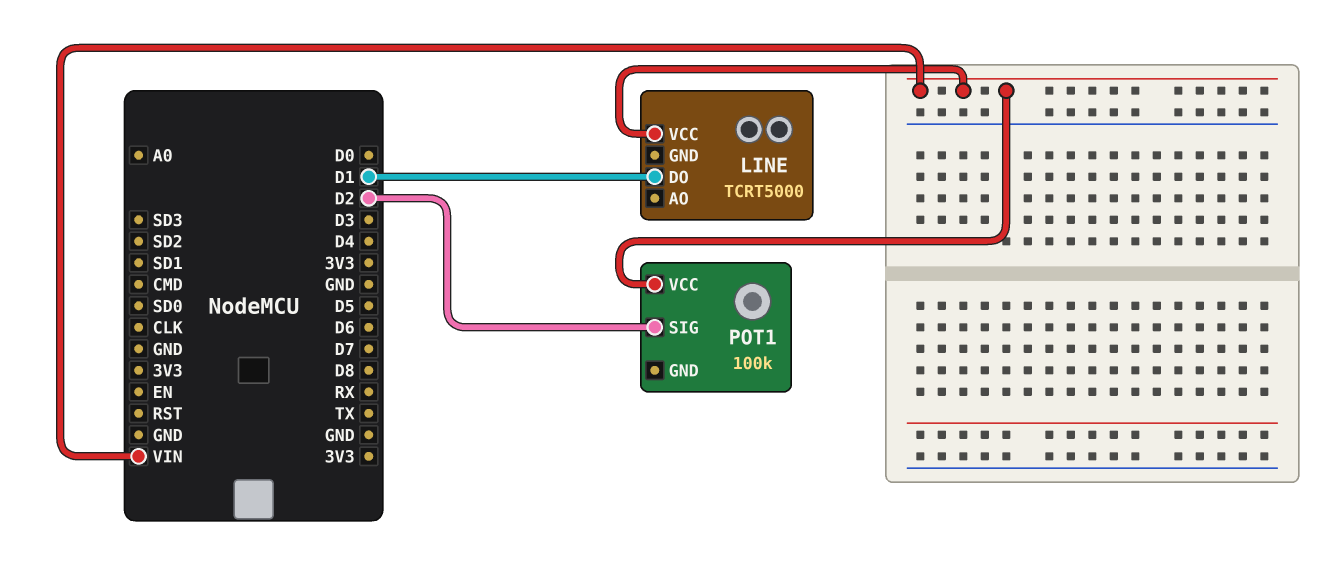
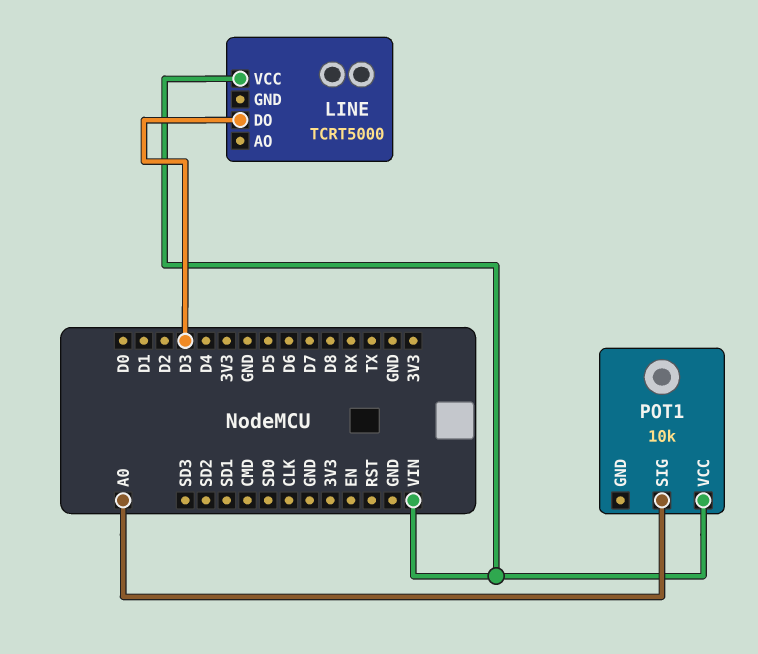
LINE pin DO: D1 -> D3
POT1: 100k -> 10k
POT1 pin SIG: D2 -> A0

